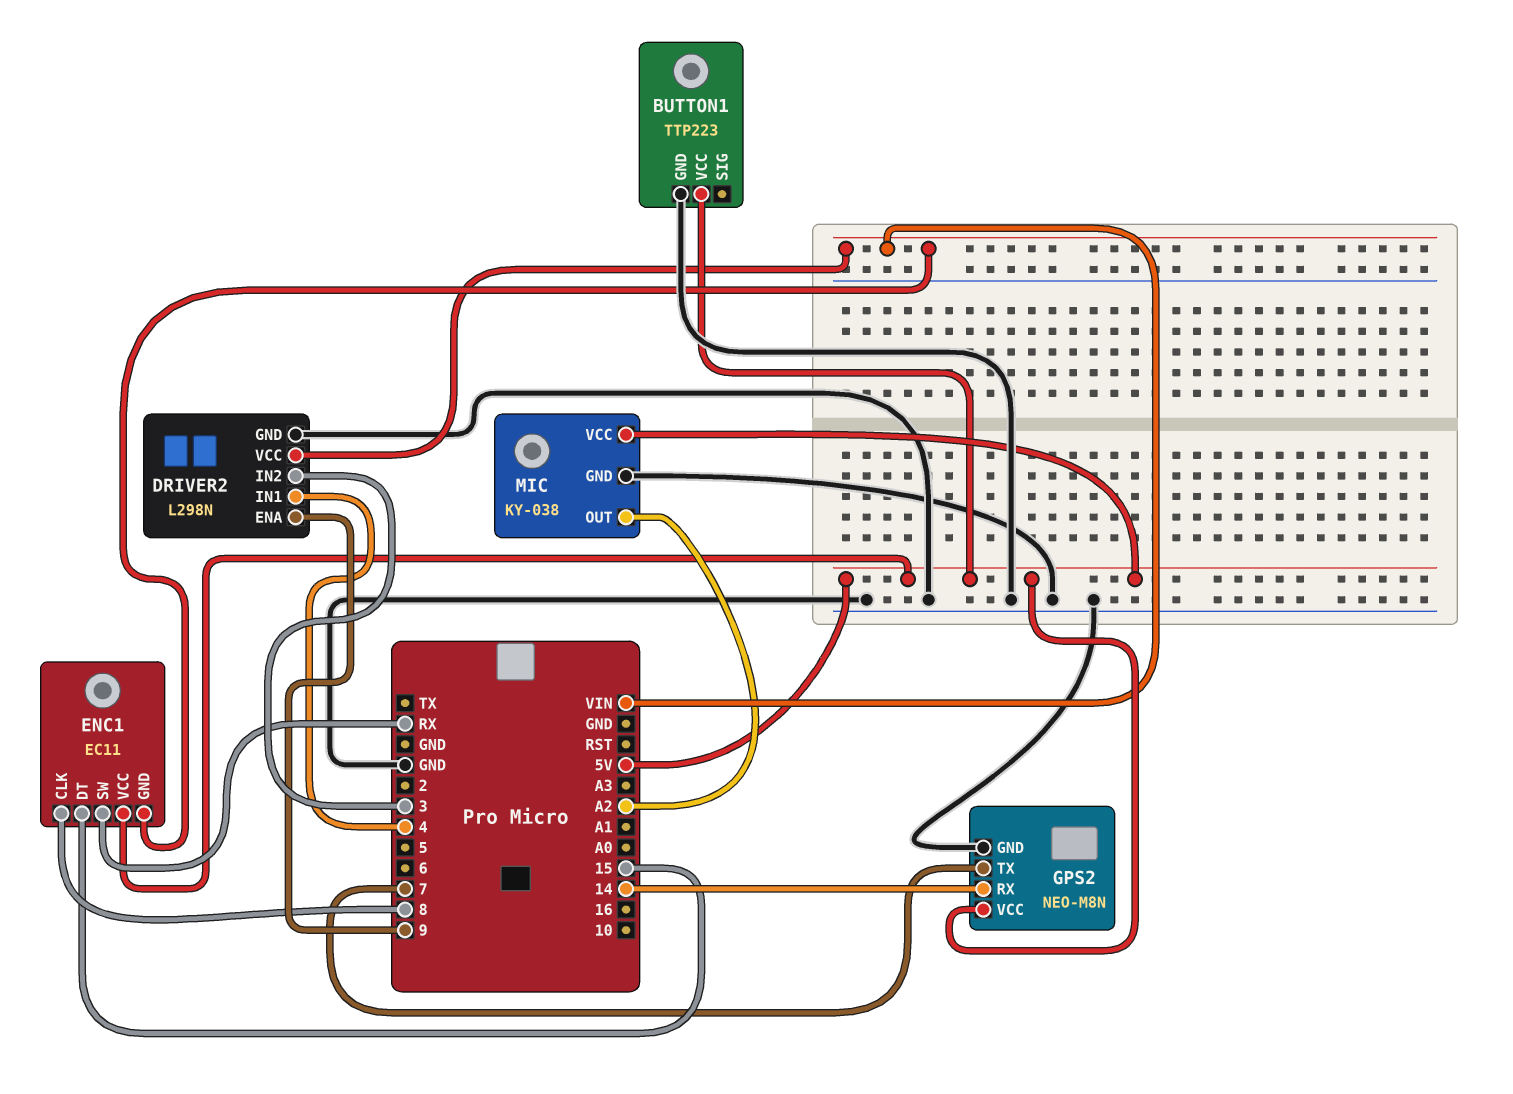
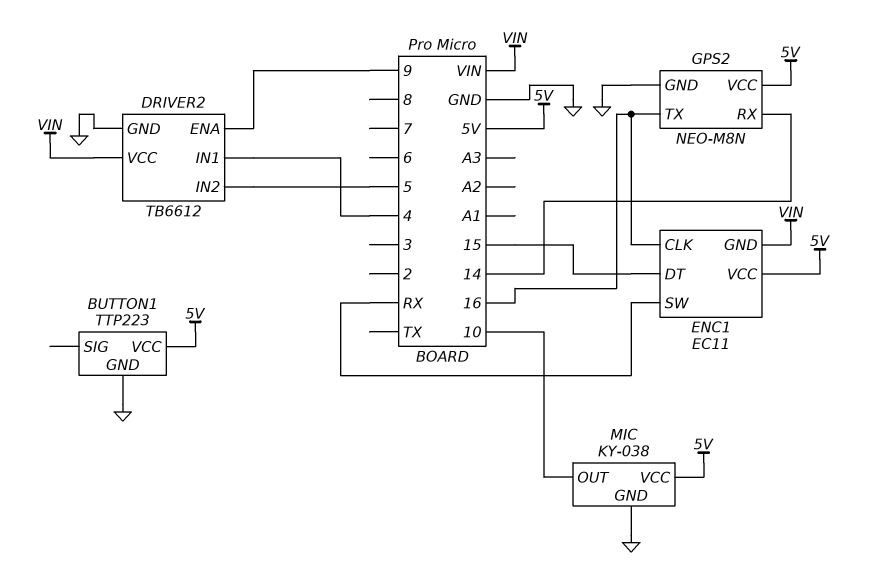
DRIVER2: L298N -> TB6612
DRIVER2 pin IN2: 3 -> 5
ENC1 pin CLK: 8 -> 16
GPS2 pin TX: 7 -> 16
MIC pin OUT: A2 -> 10

